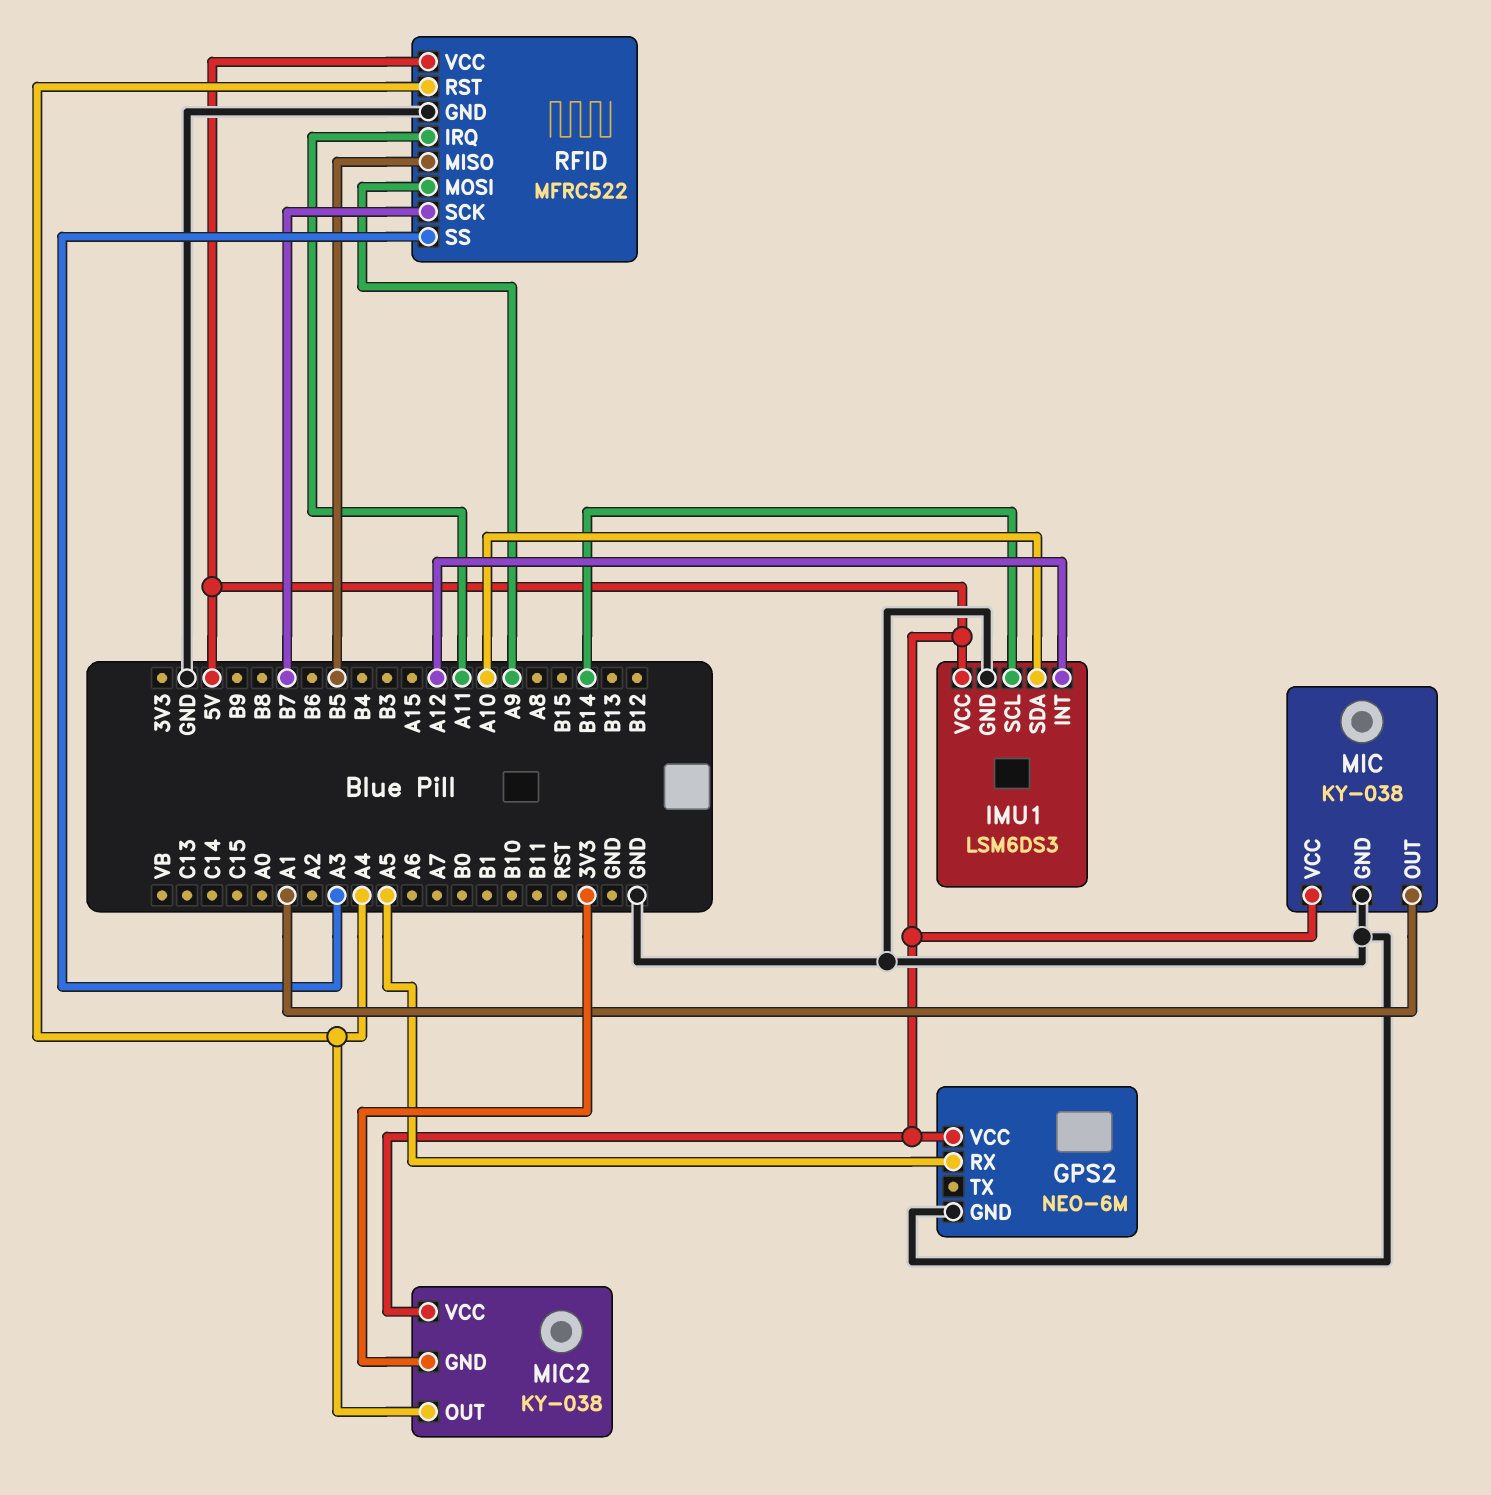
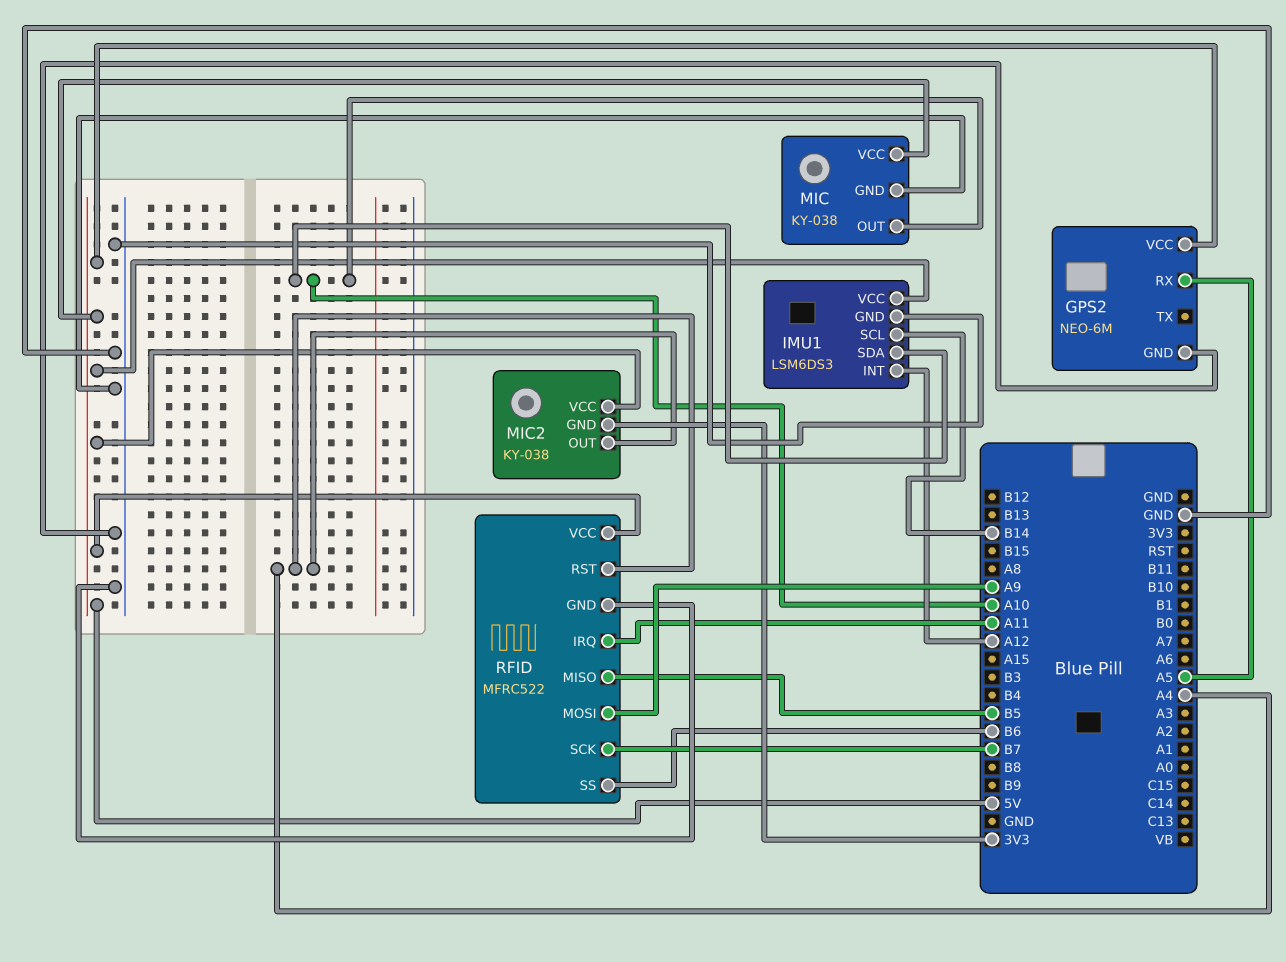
MIC pin OUT: A1 -> A10
RFID pin SS: A3 -> B6

